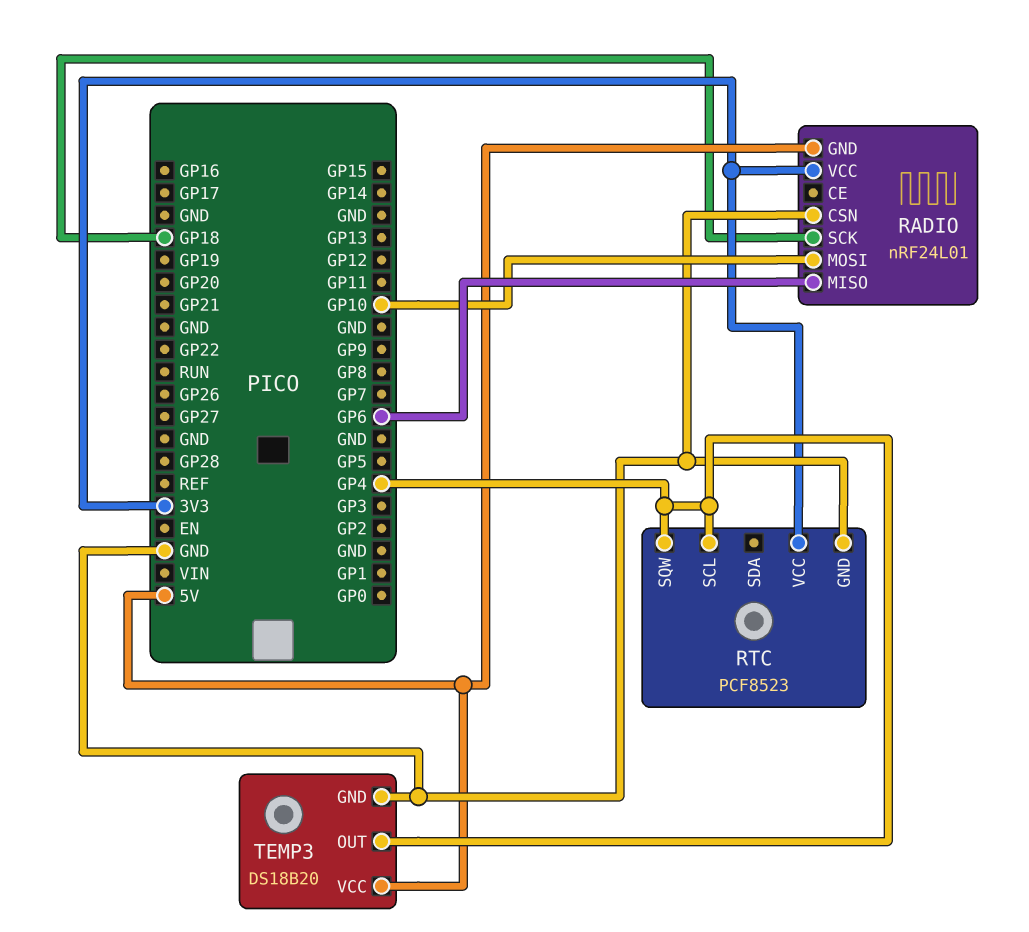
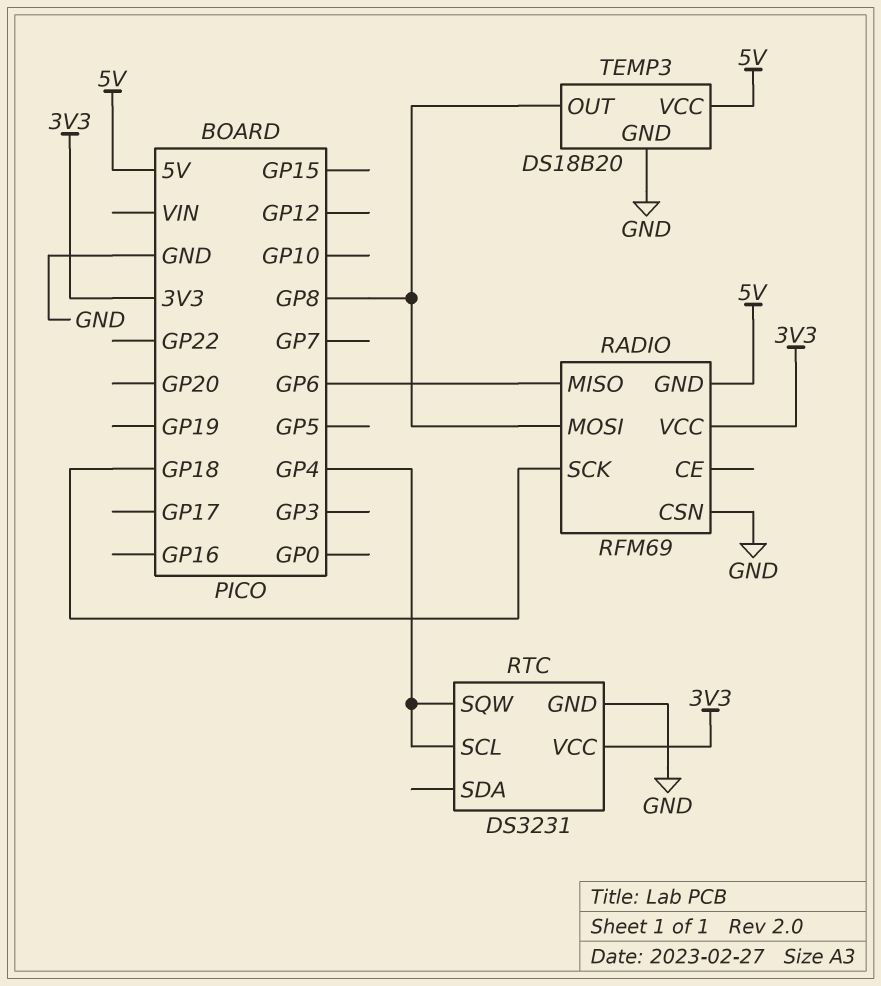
RADIO: nRF24L01 -> RFM69
RADIO pin MOSI: GP10 -> GP8
RTC: PCF8523 -> DS3231
TEMP3 pin OUT: GP4 -> GP8

